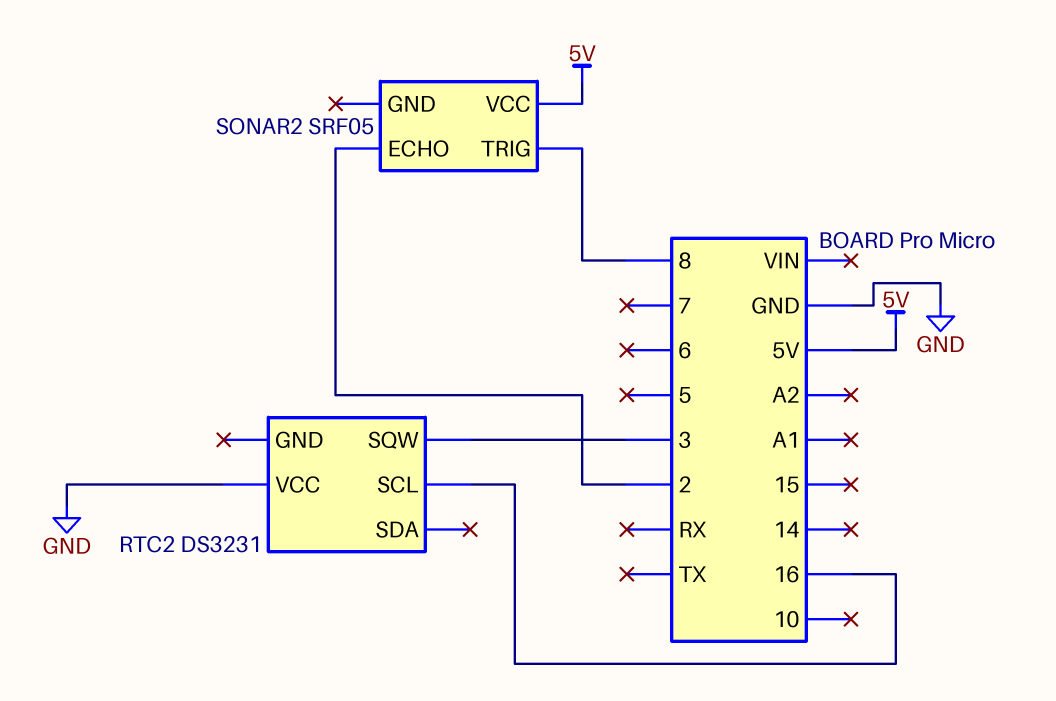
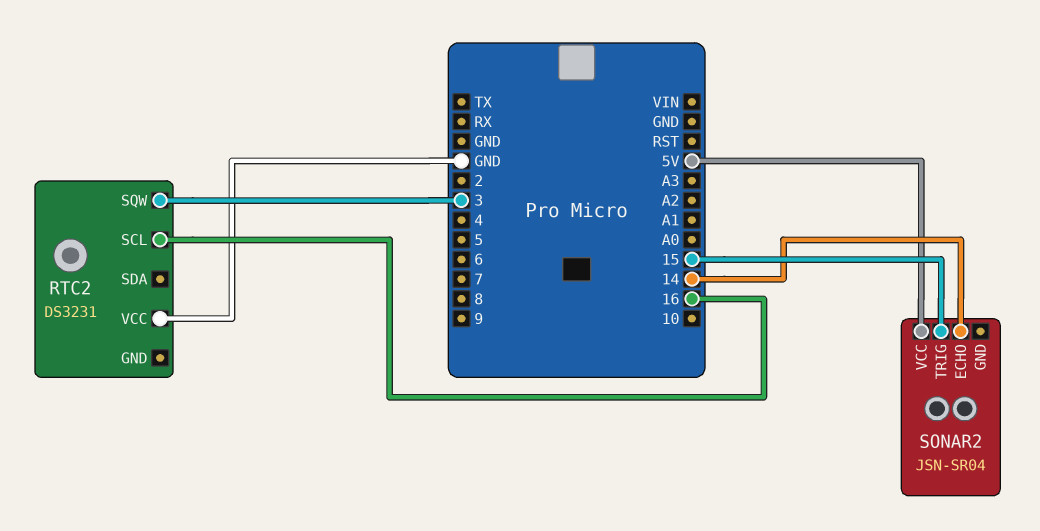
SONAR2: SRF05 -> JSN-SR04
SONAR2 pin ECHO: 2 -> 14
SONAR2 pin TRIG: 8 -> 15

